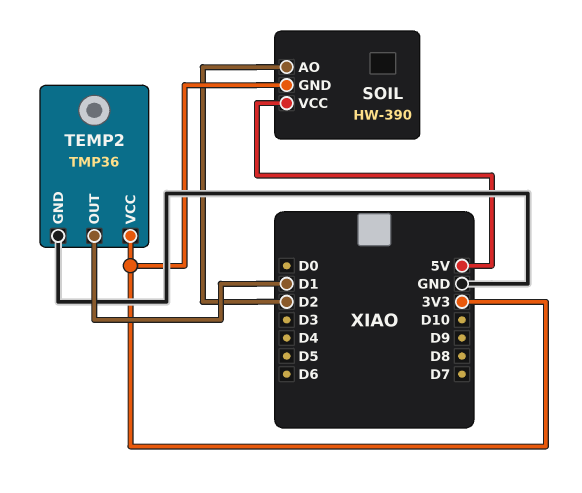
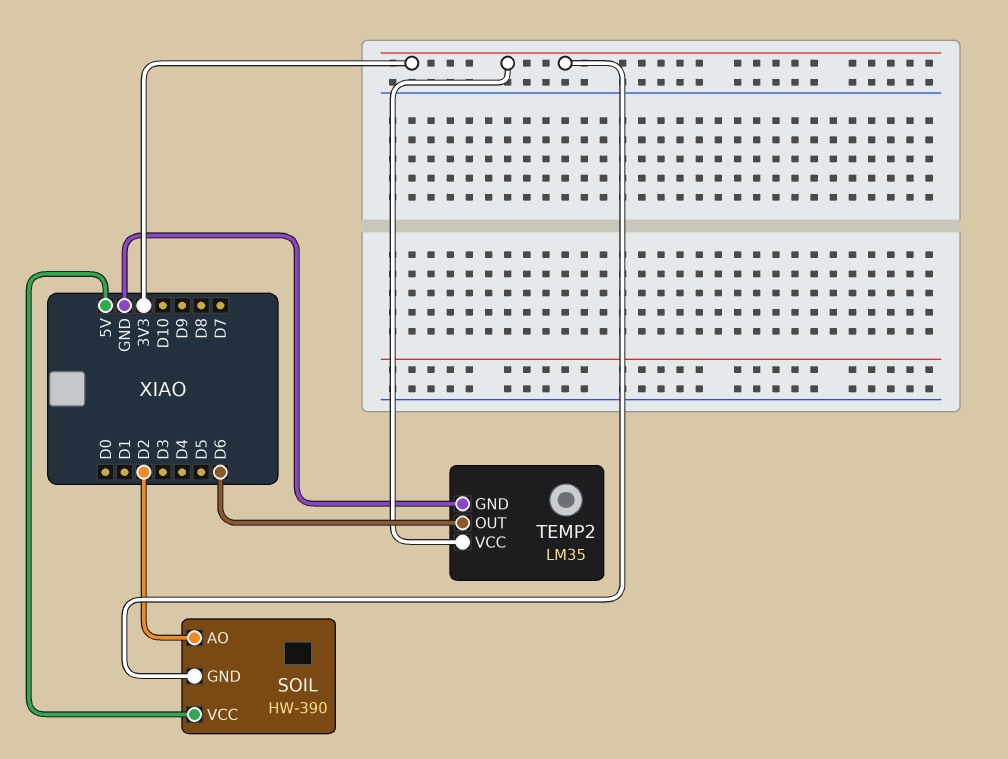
TEMP2: TMP36 -> LM35
TEMP2 pin OUT: D1 -> D6

